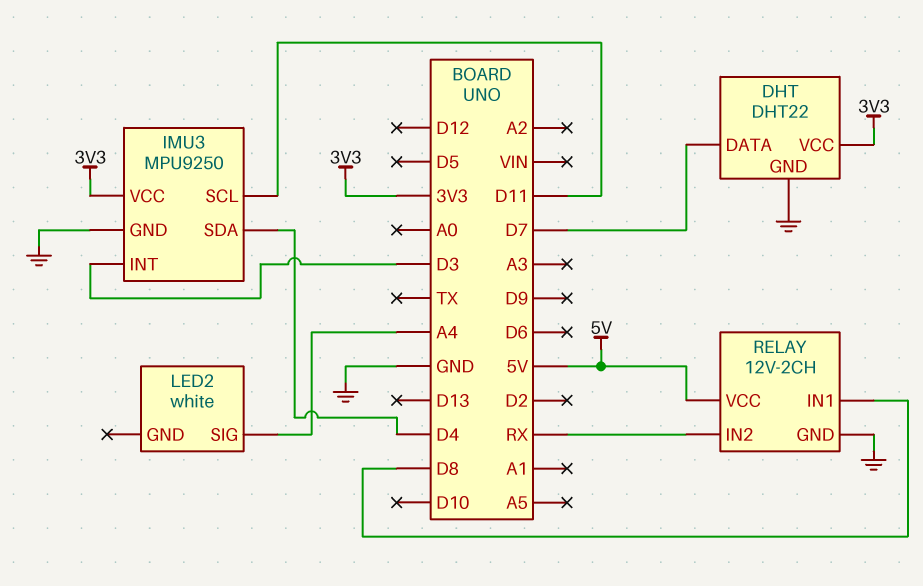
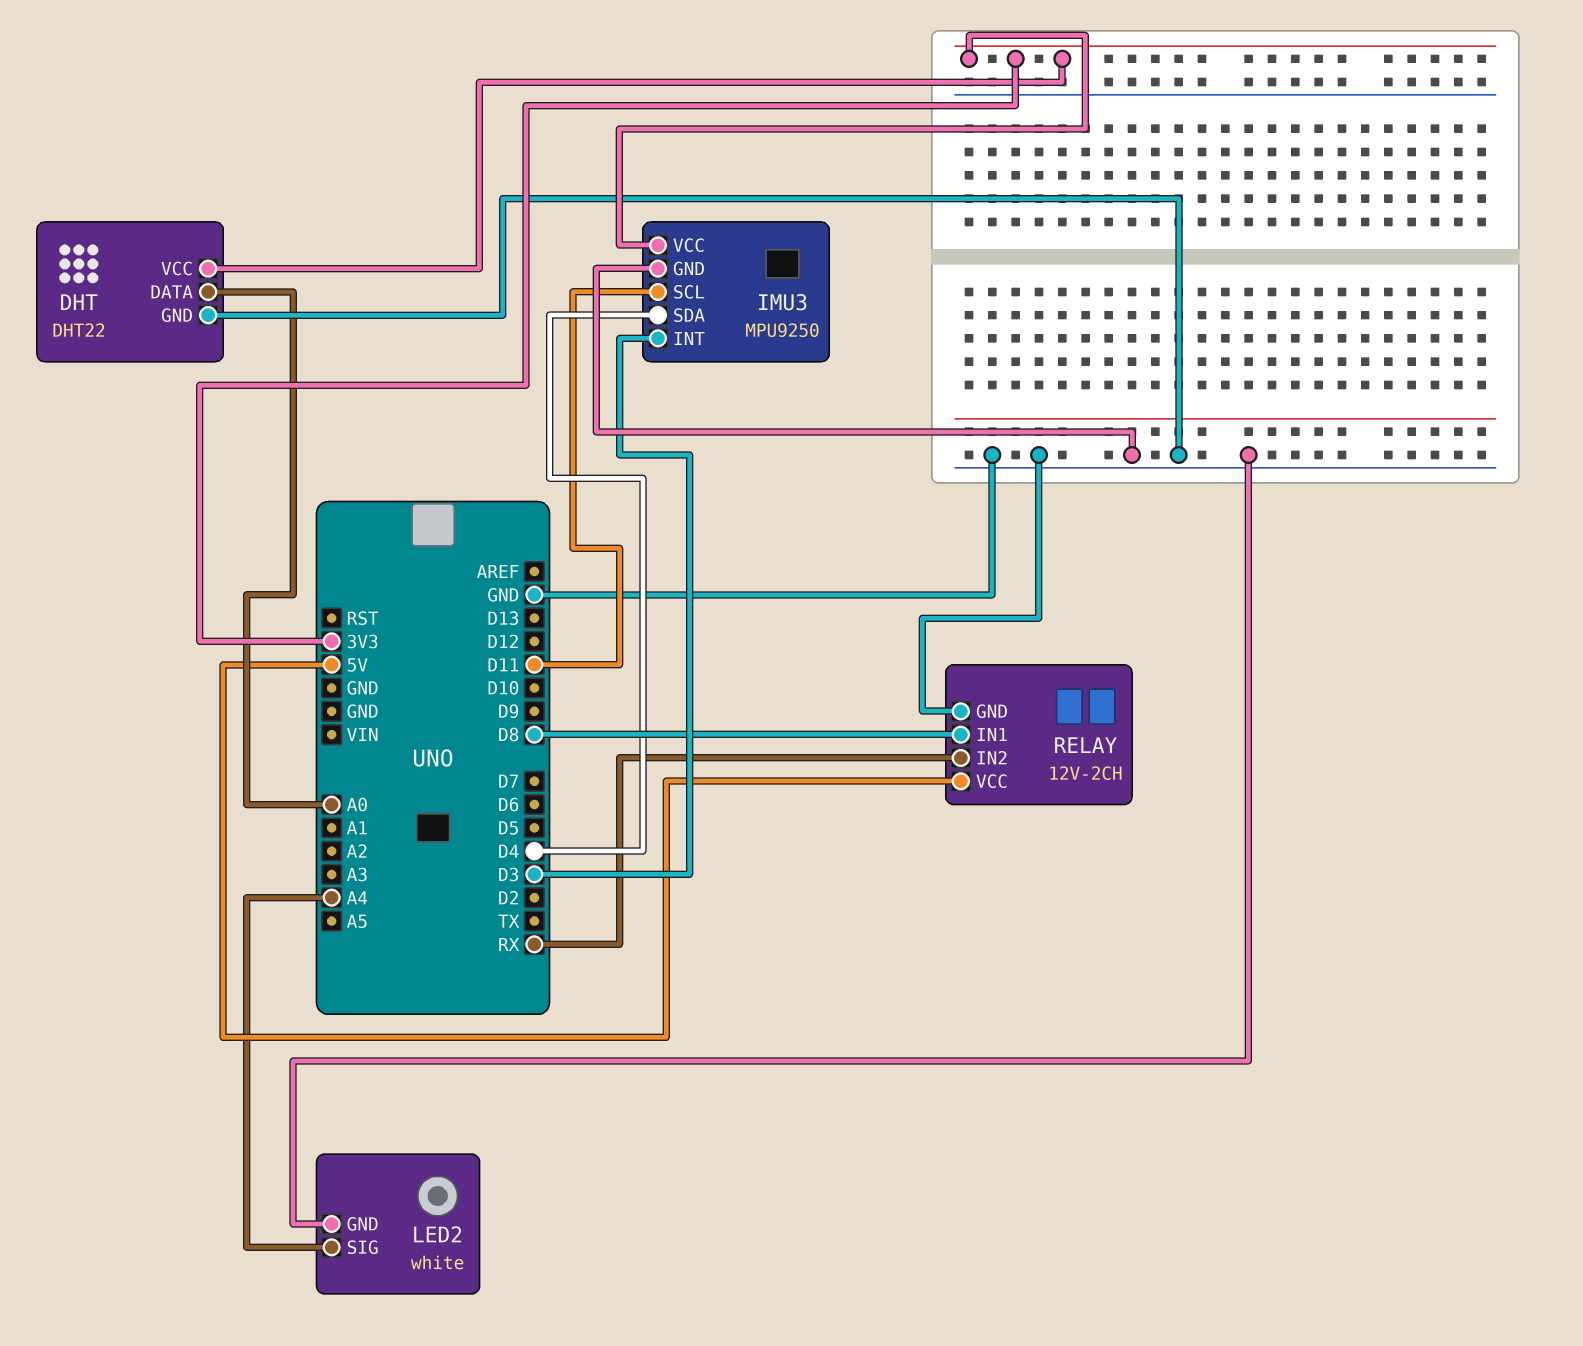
DHT pin DATA: D7 -> A0
LED2 pin GND: none -> GND

